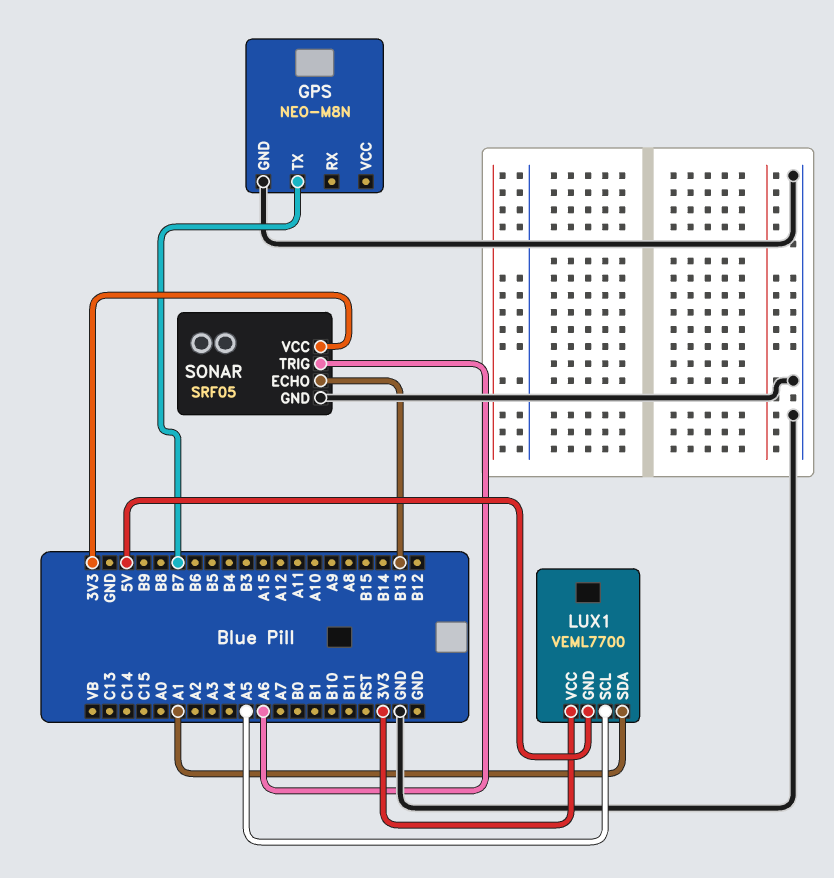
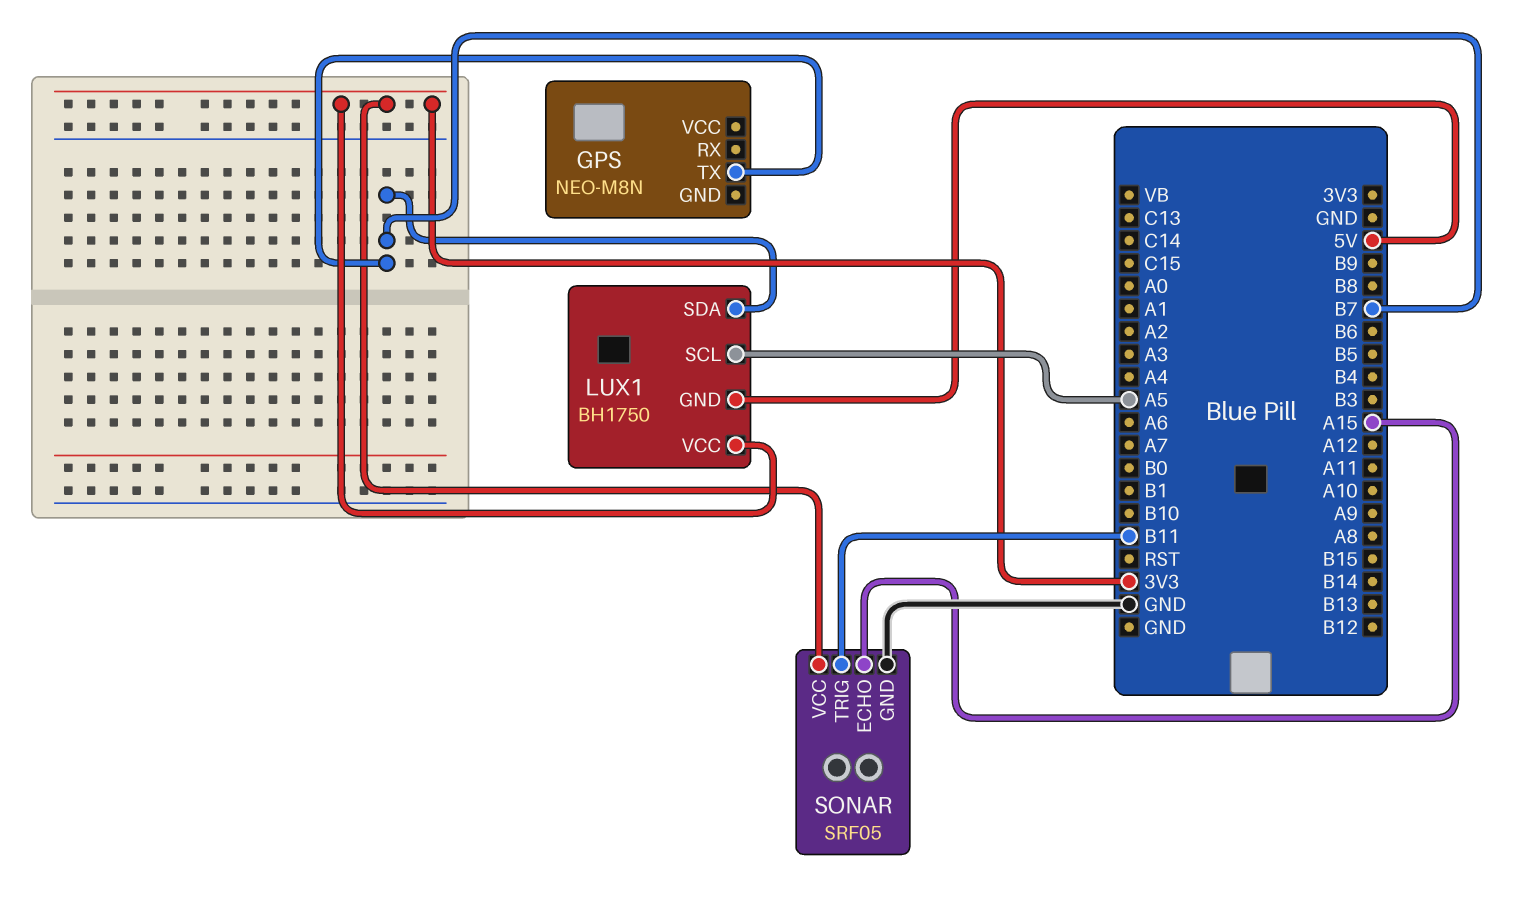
GPS pin GND: GND -> none
LUX1: VEML7700 -> BH1750
LUX1 pin SDA: A1 -> B7
SONAR pin ECHO: B13 -> A15
SONAR pin TRIG: A6 -> B11

